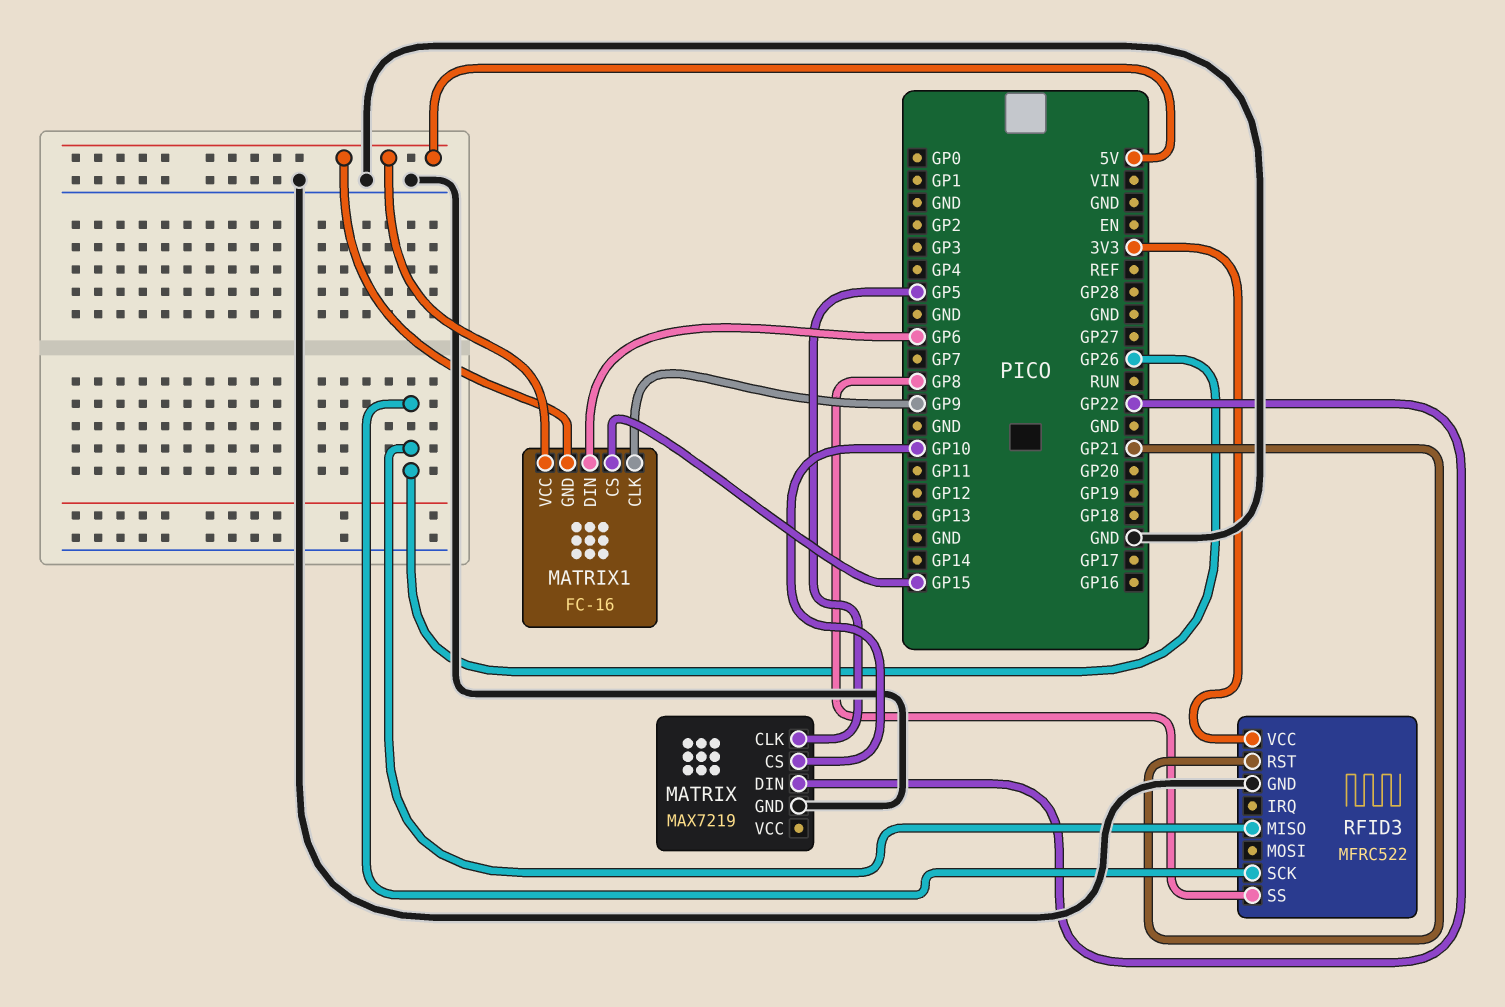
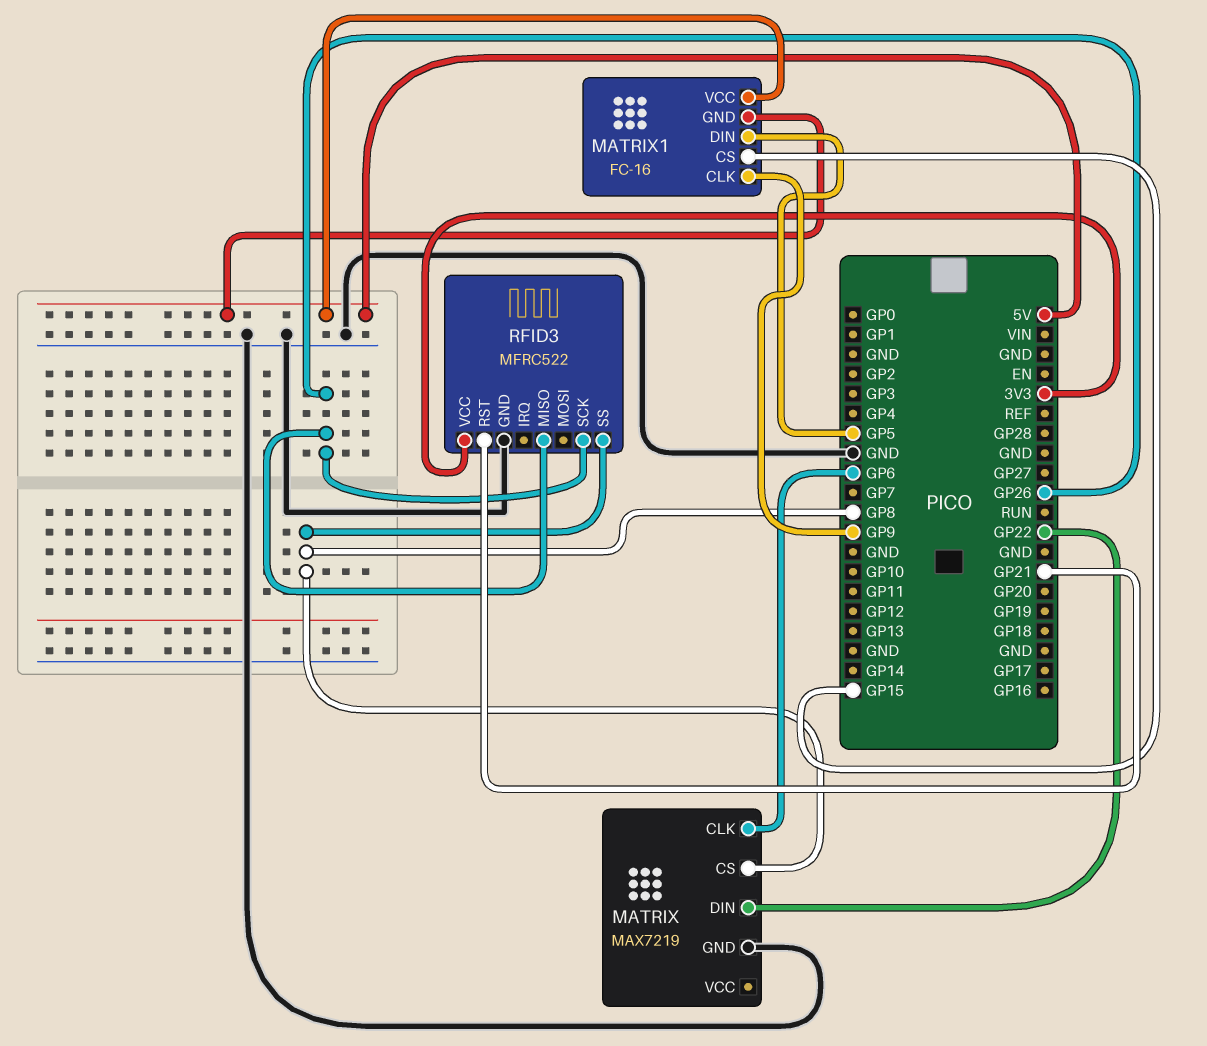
MATRIX pin CLK: GP5 -> GP6
MATRIX pin CS: GP10 -> GP8
MATRIX1 pin DIN: GP6 -> GP5

